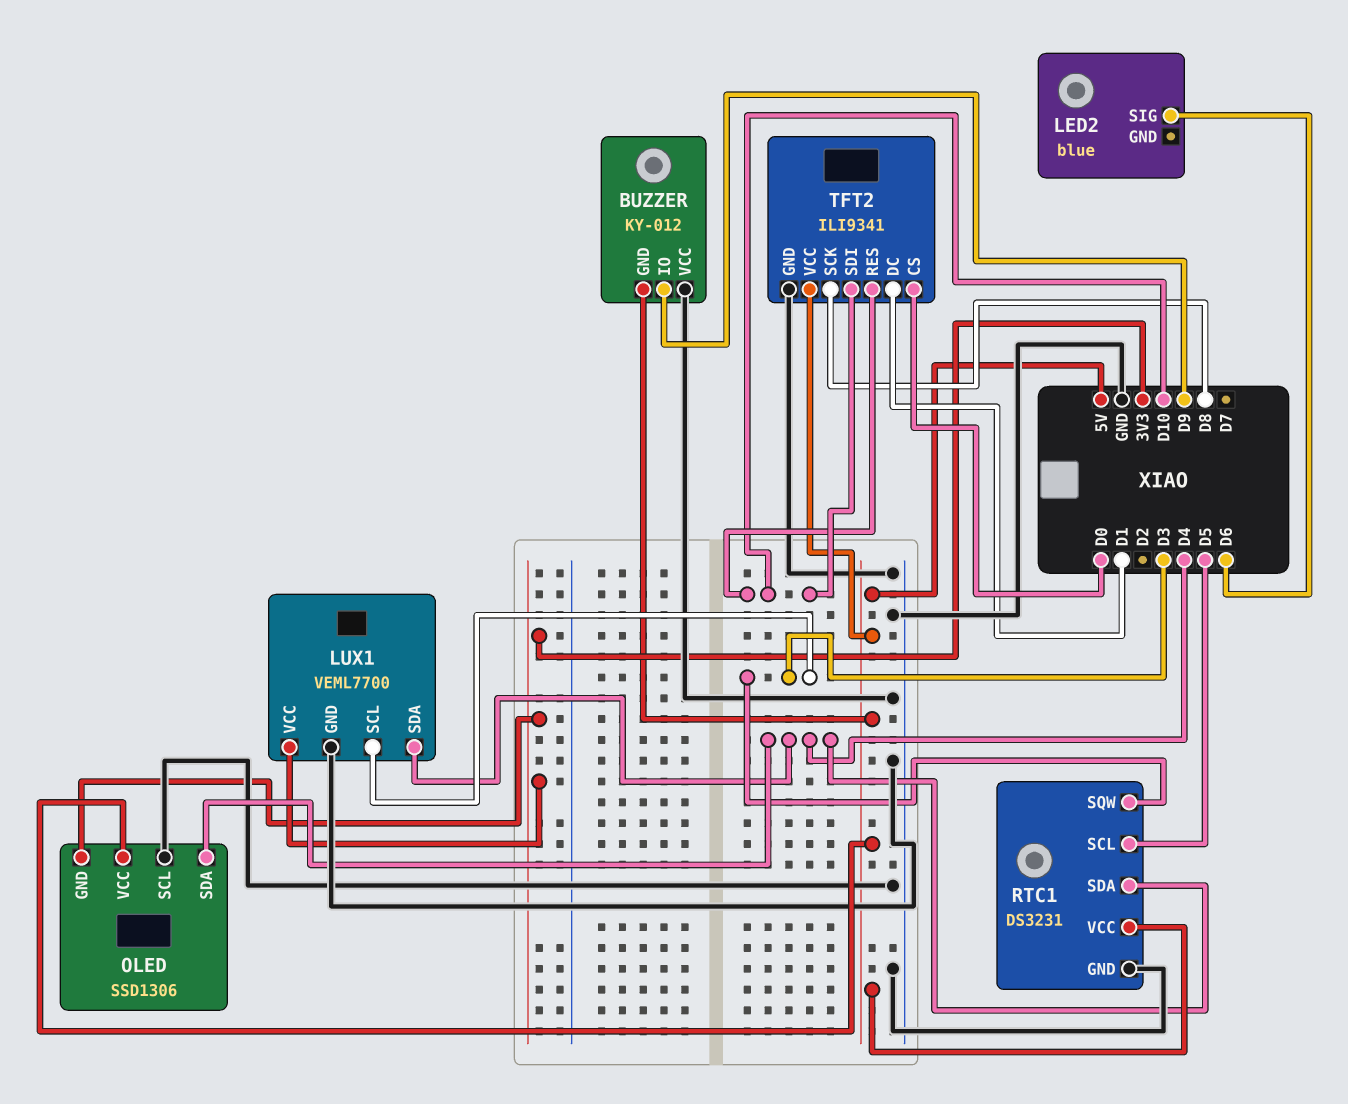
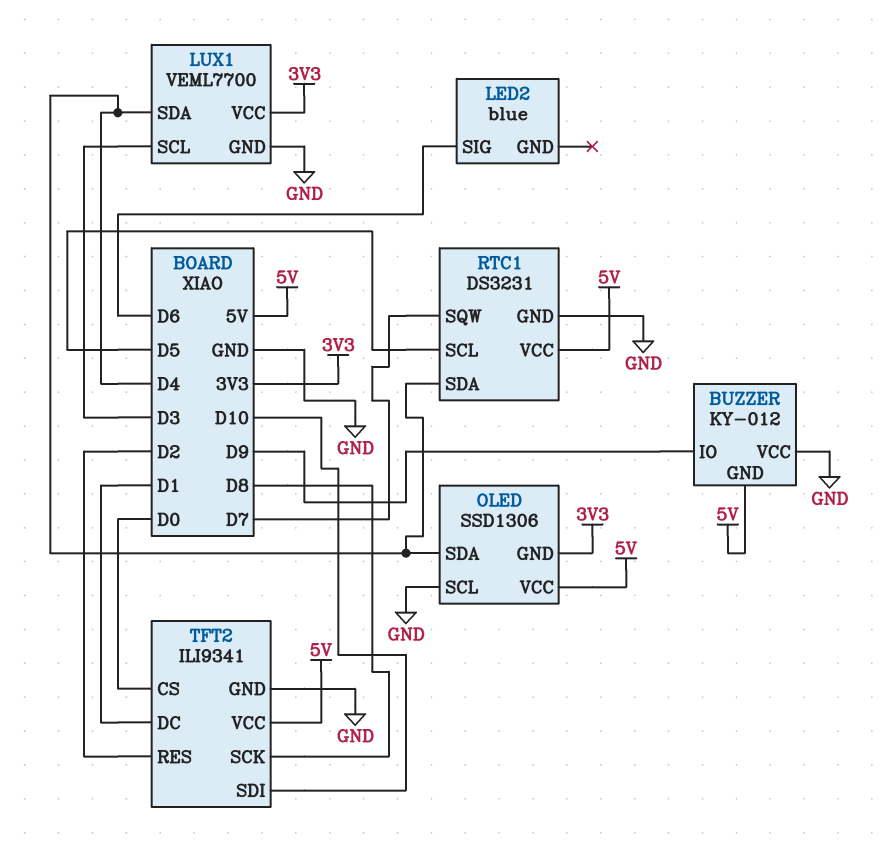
RTC1 pin SQW: D3 -> D7
TFT2 pin RES: D10 -> D2

